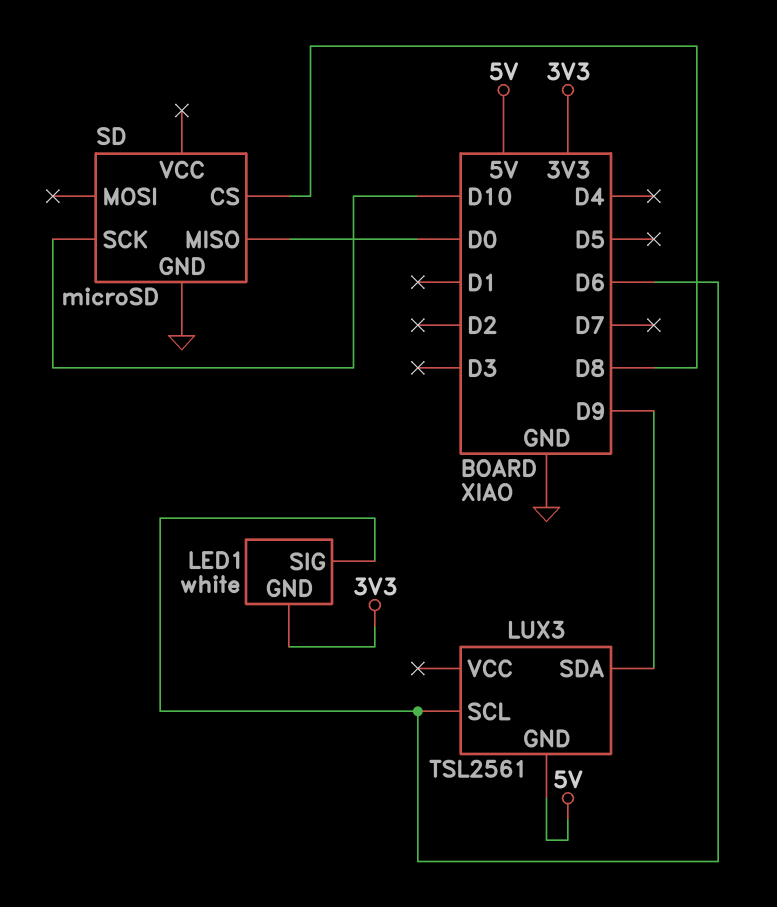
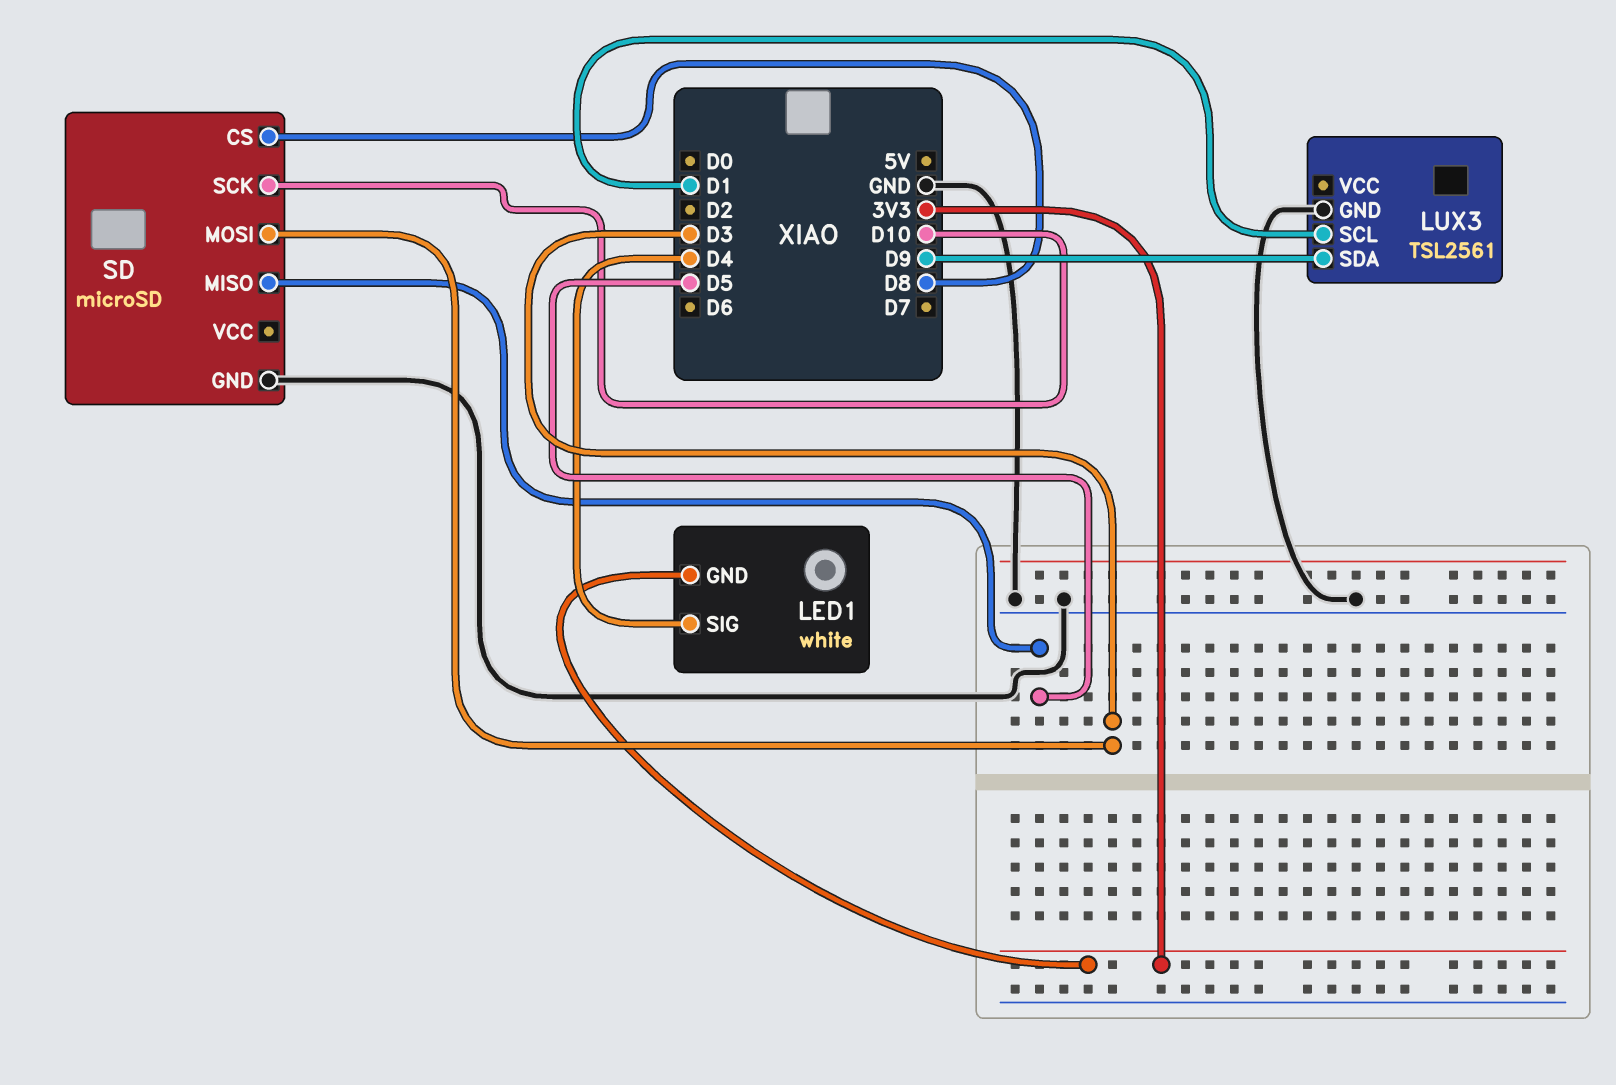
LED1 pin SIG: D6 -> D4
LUX3 pin GND: 5V -> GND
LUX3 pin SCL: D6 -> D1
SD pin MISO: D0 -> D5
SD pin MOSI: none -> D3

